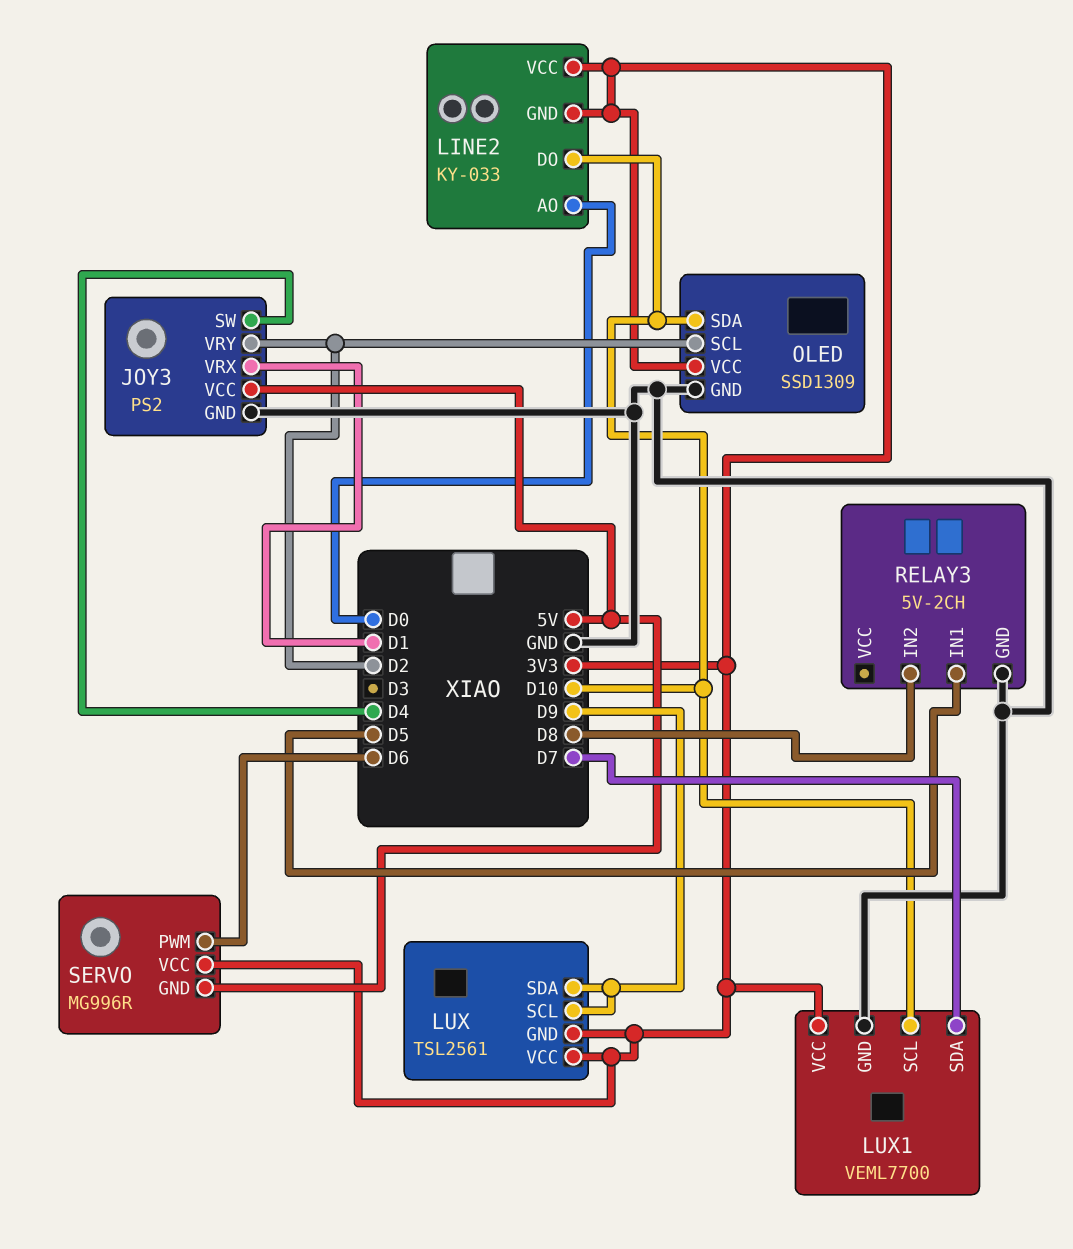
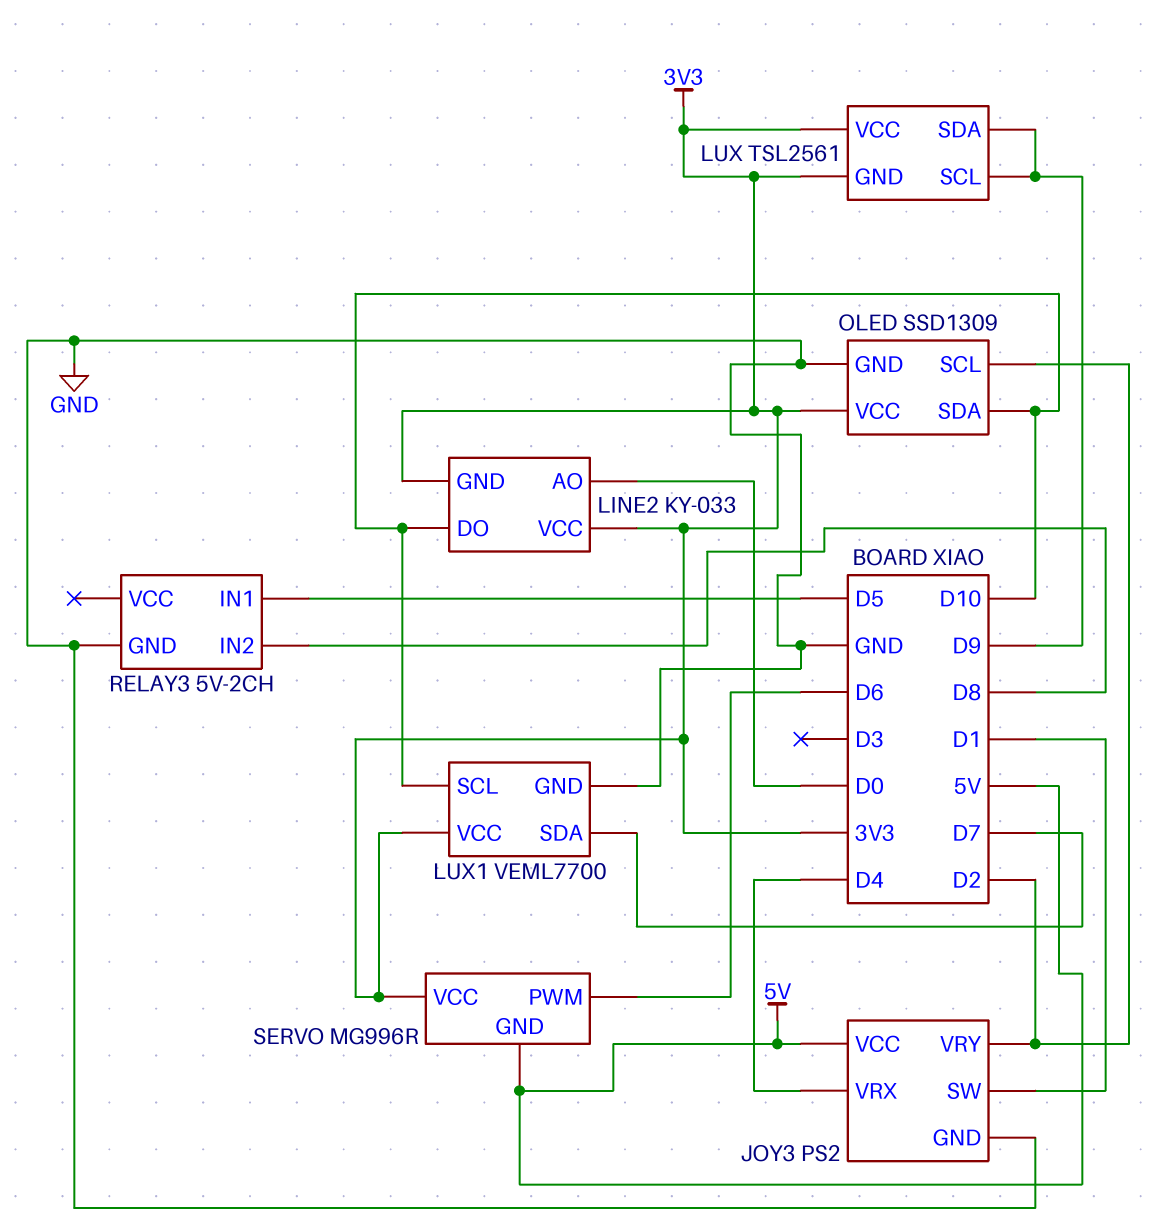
JOY3 pin SW: D4 -> D1
JOY3 pin VRX: D1 -> D4

